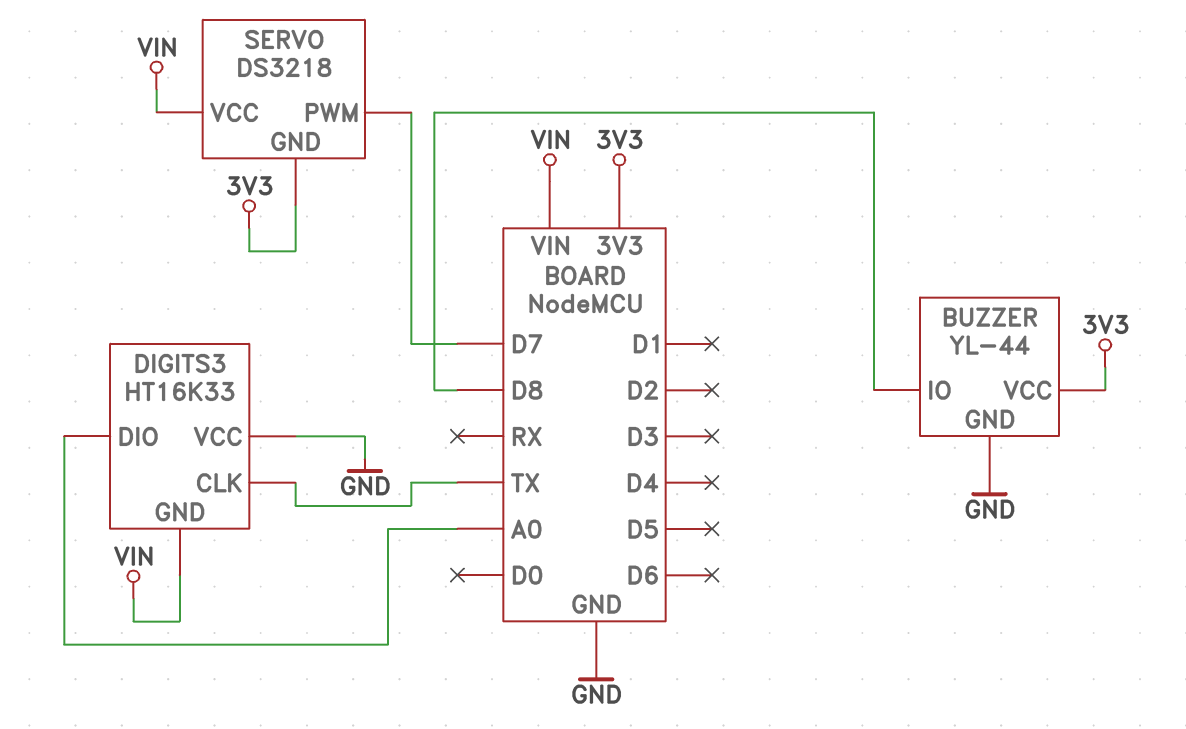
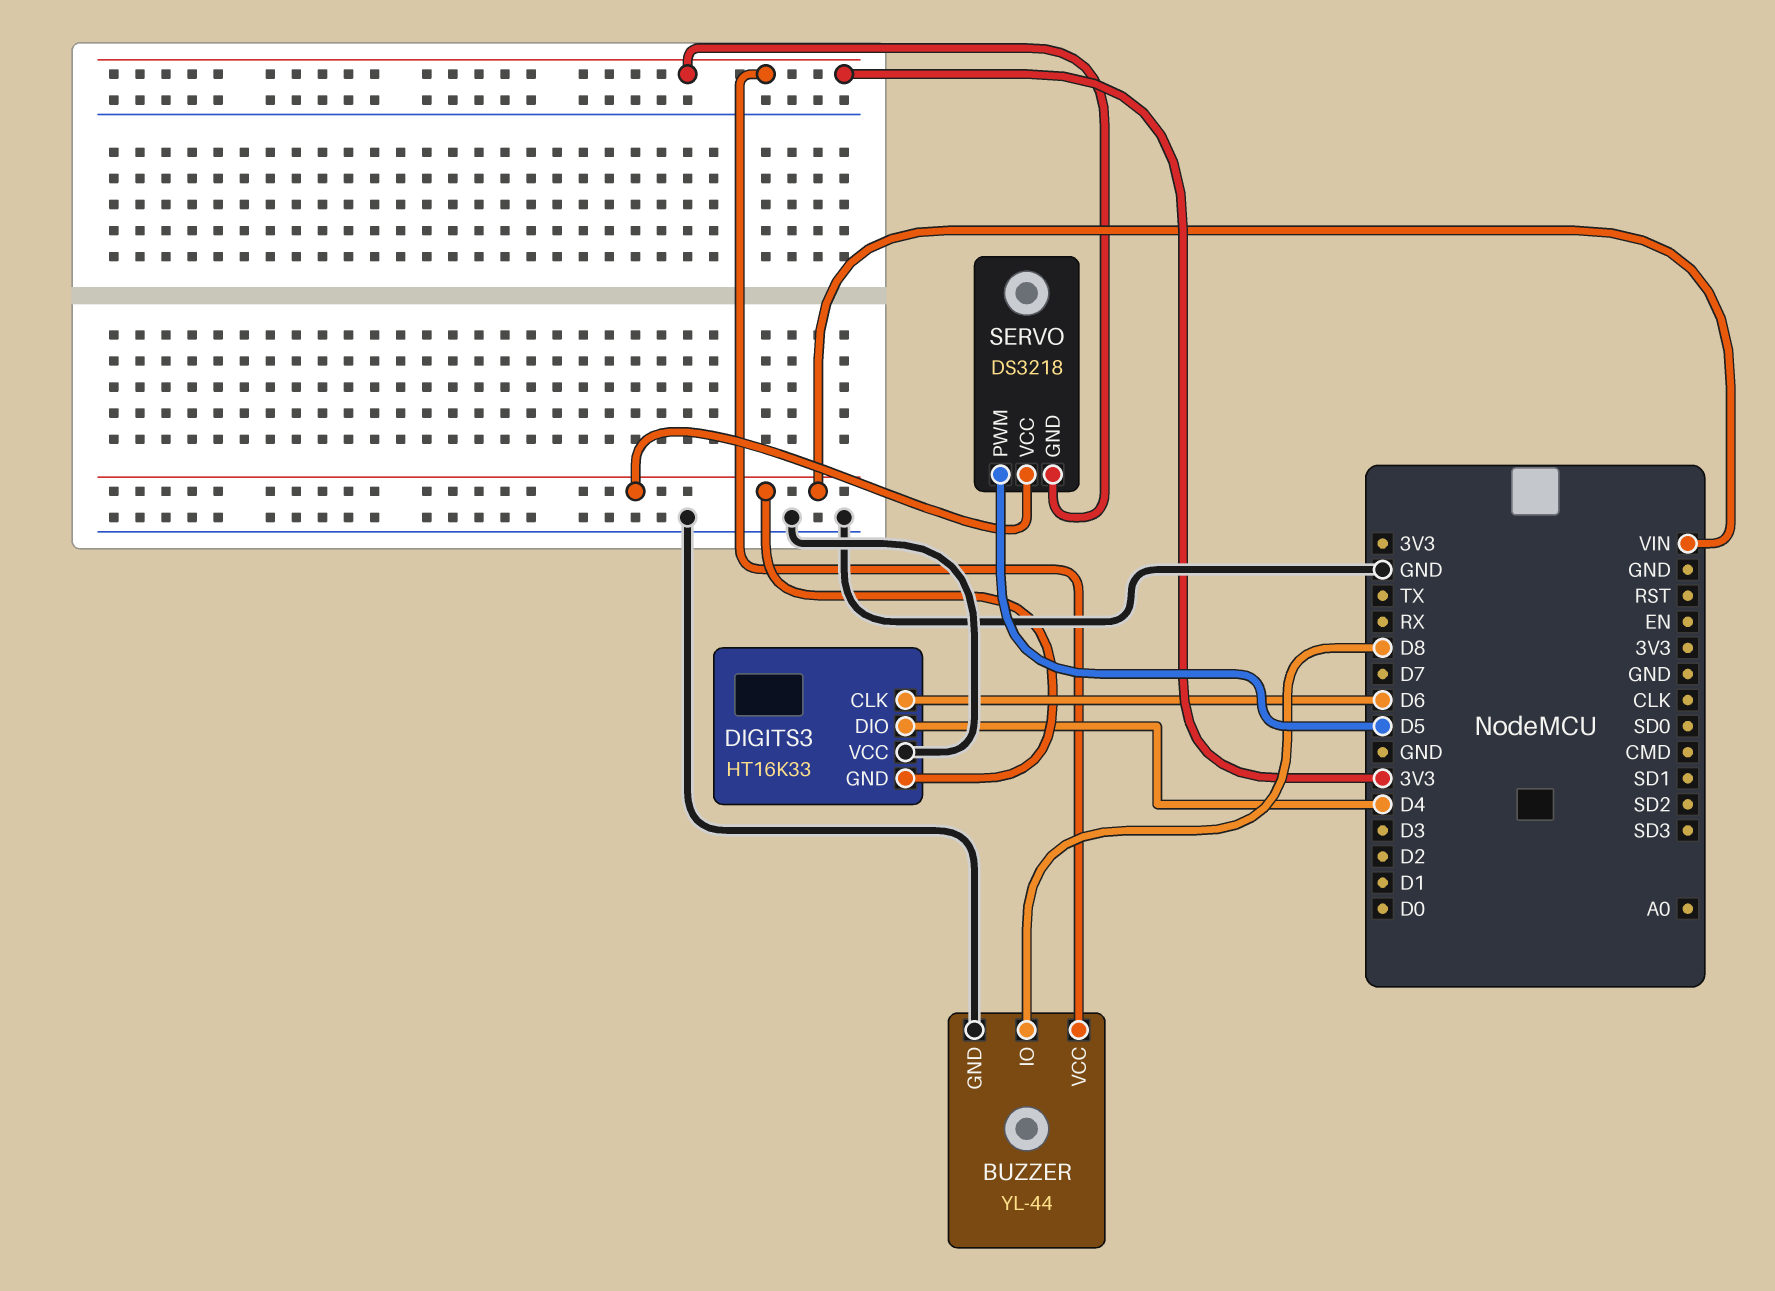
DIGITS3 pin CLK: TX -> D6
DIGITS3 pin DIO: A0 -> D4
SERVO pin PWM: D7 -> D5

